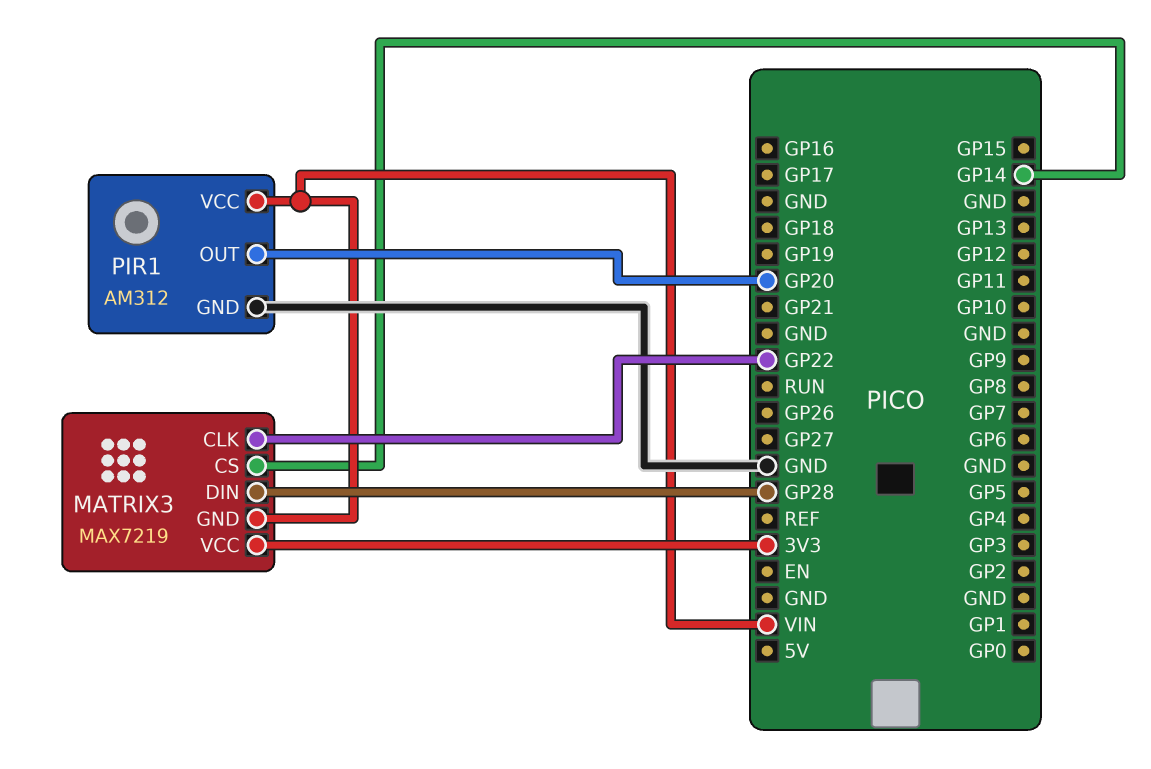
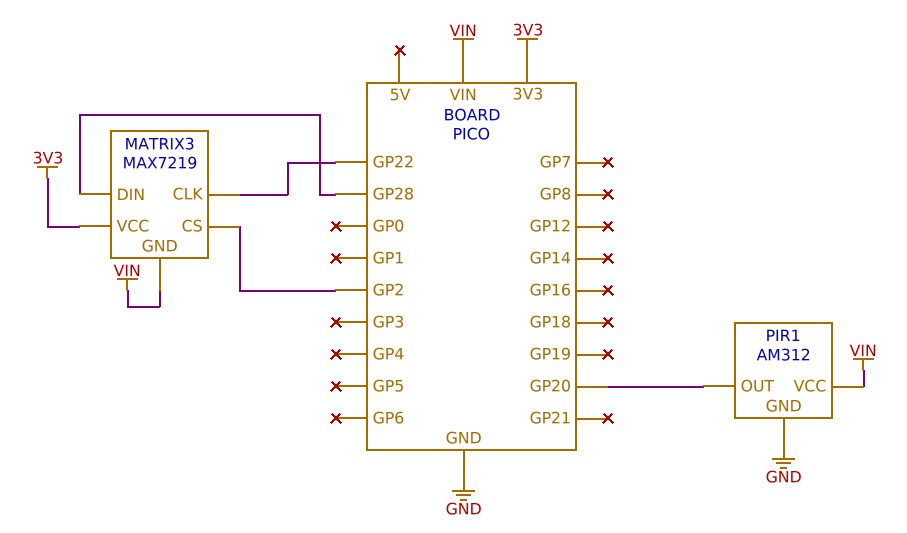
MATRIX3 pin CS: GP14 -> GP2

